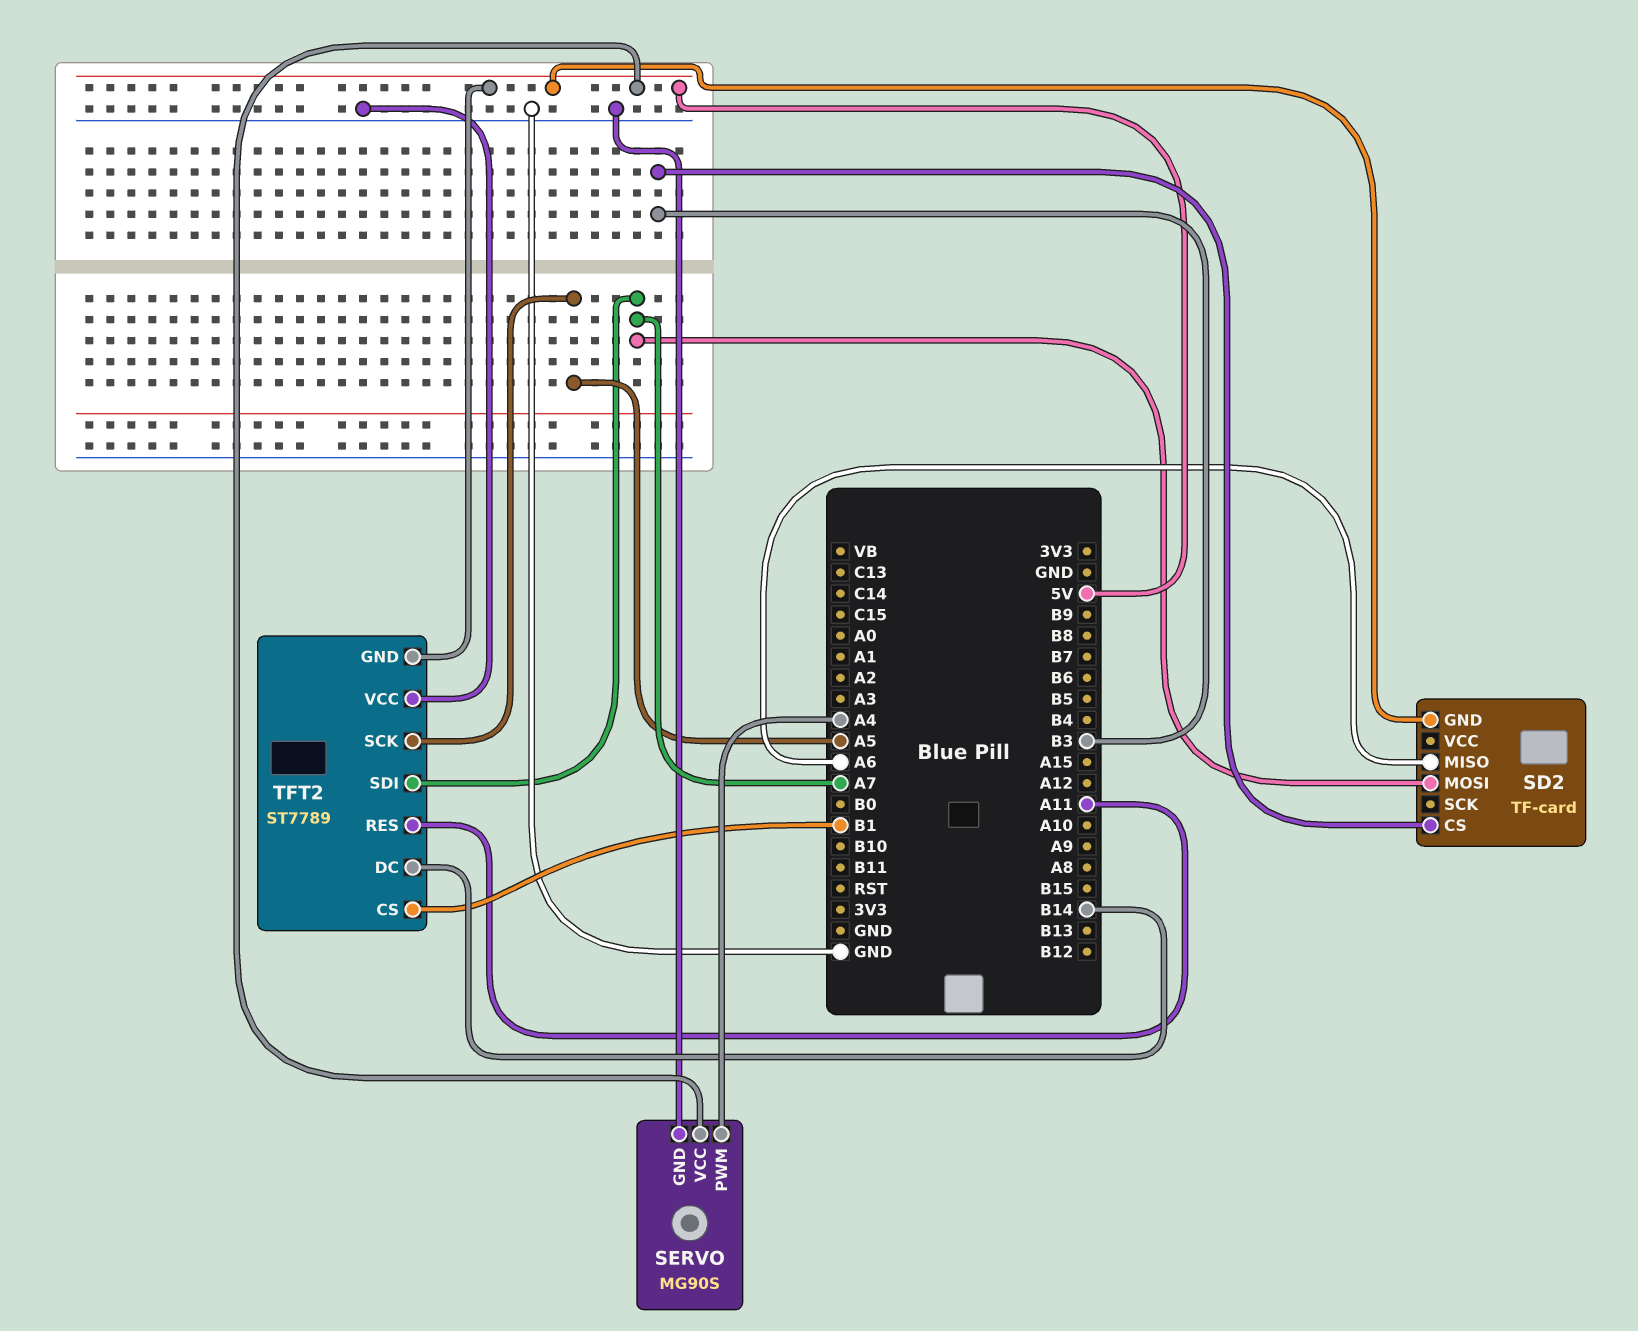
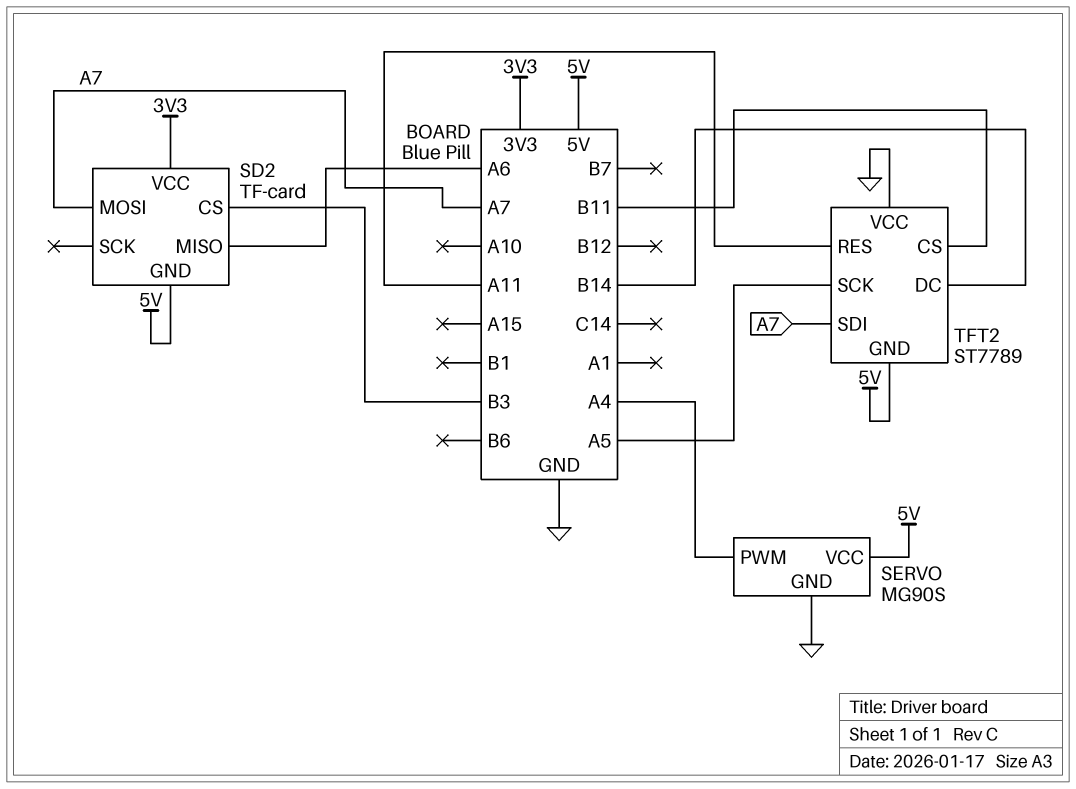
SD2 pin VCC: none -> 3V3
TFT2 pin CS: B1 -> B11

